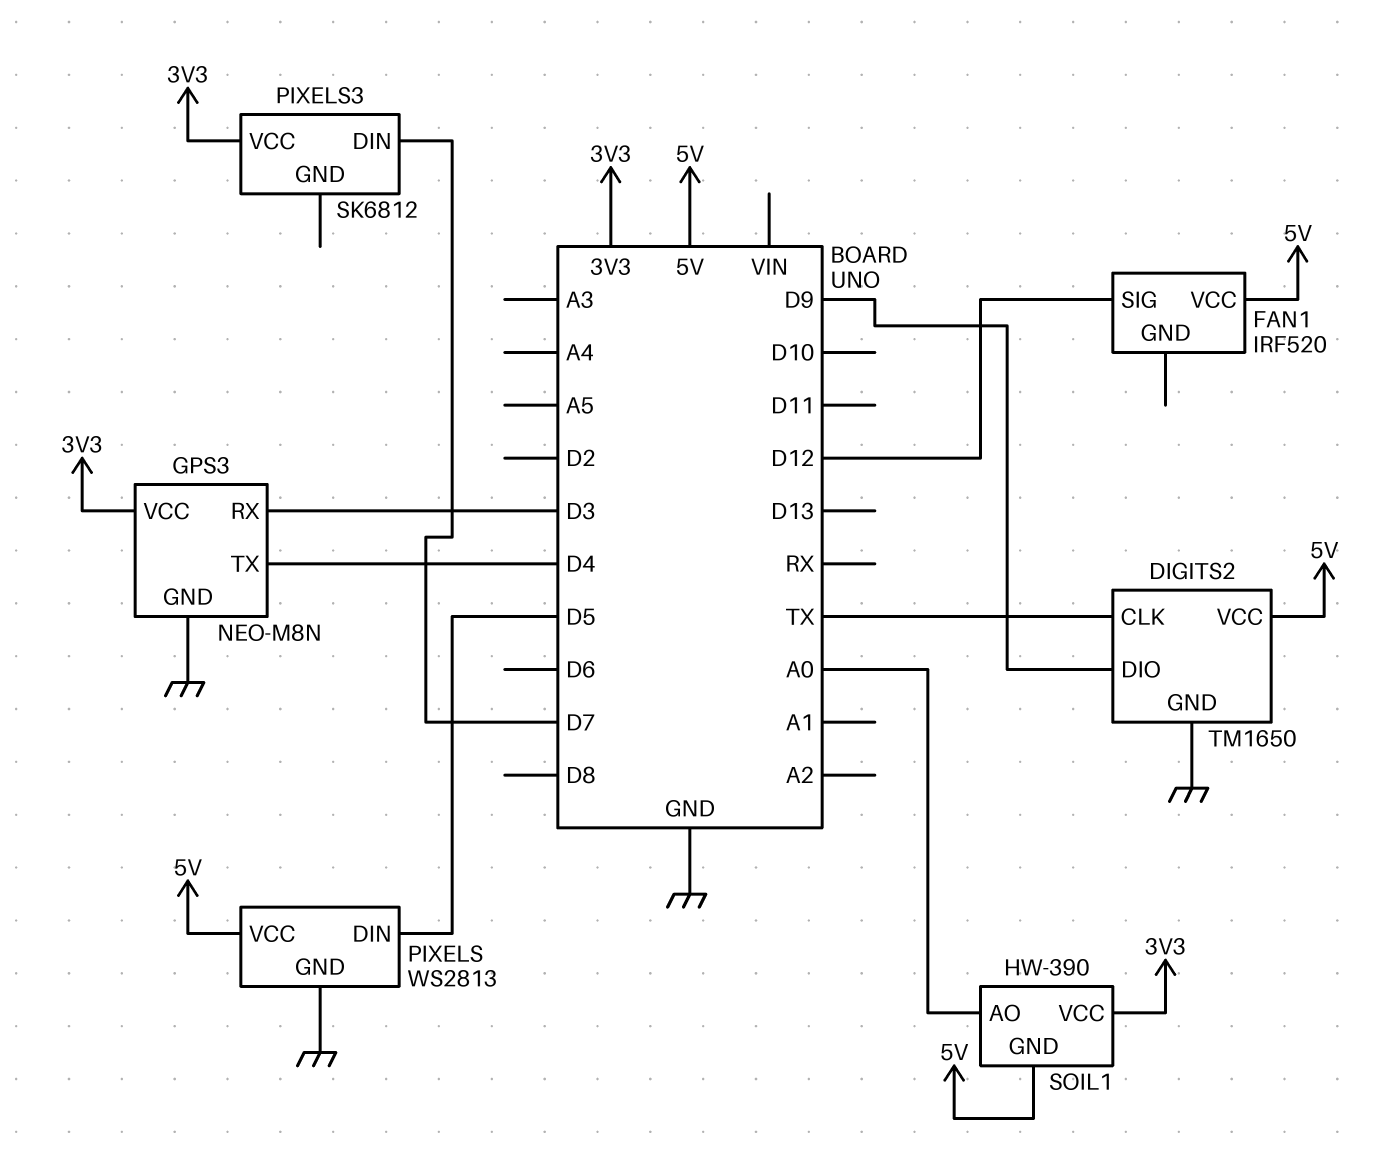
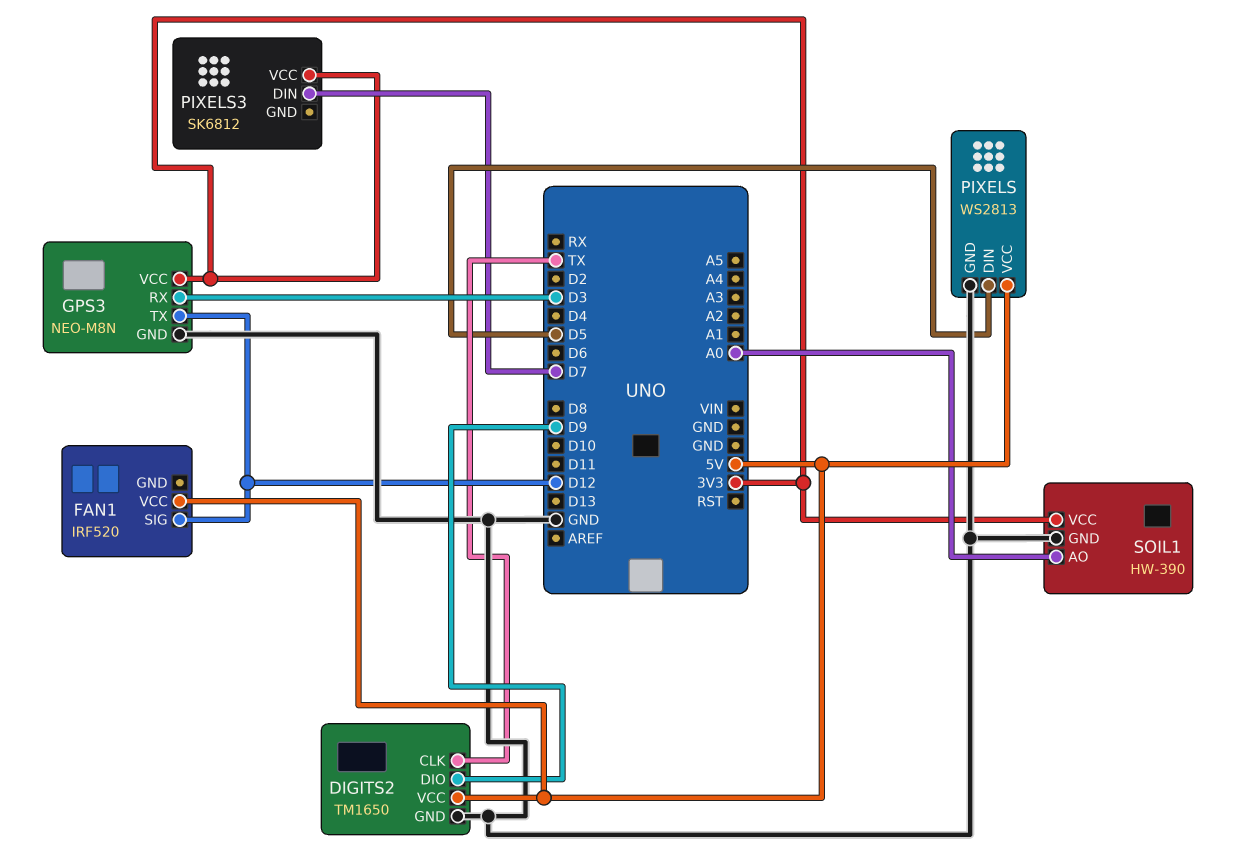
GPS3 pin TX: D4 -> D12
SOIL1 pin GND: 5V -> GND

